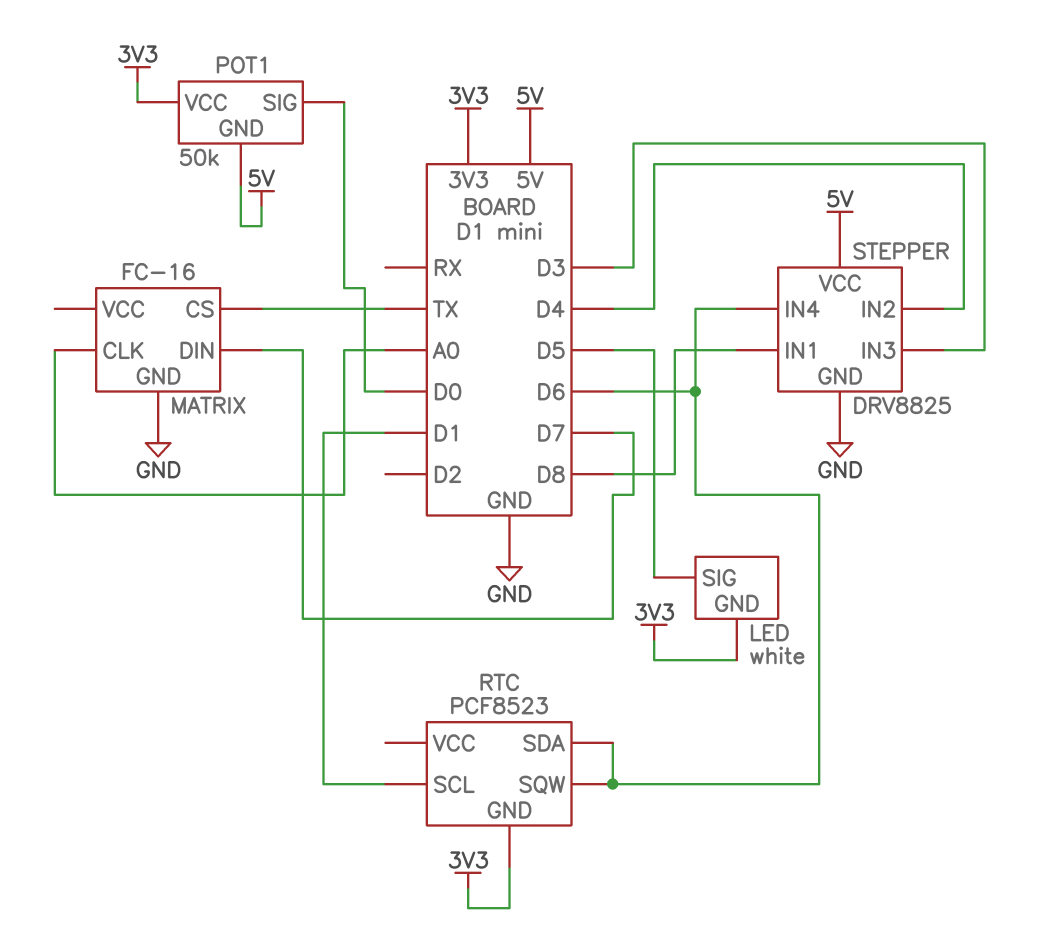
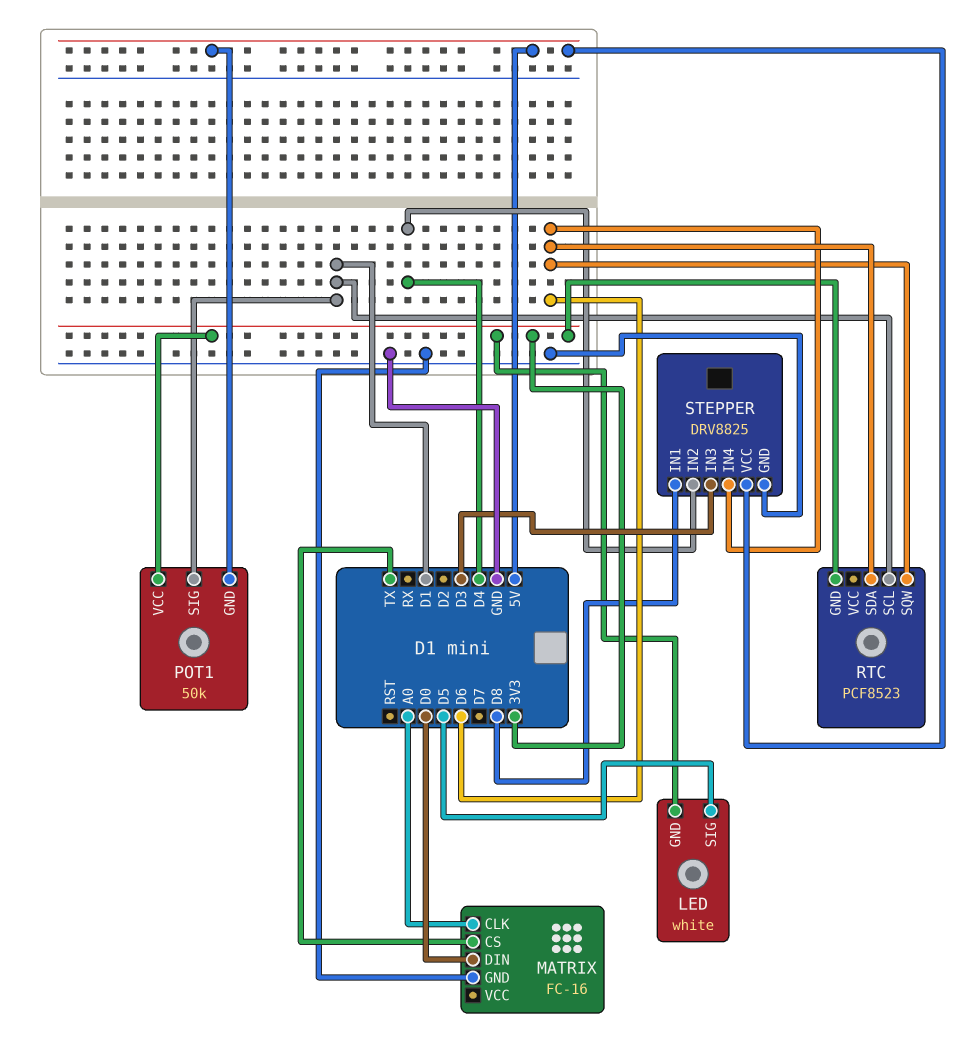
MATRIX pin DIN: D7 -> D0
POT1 pin SIG: D0 -> D1

